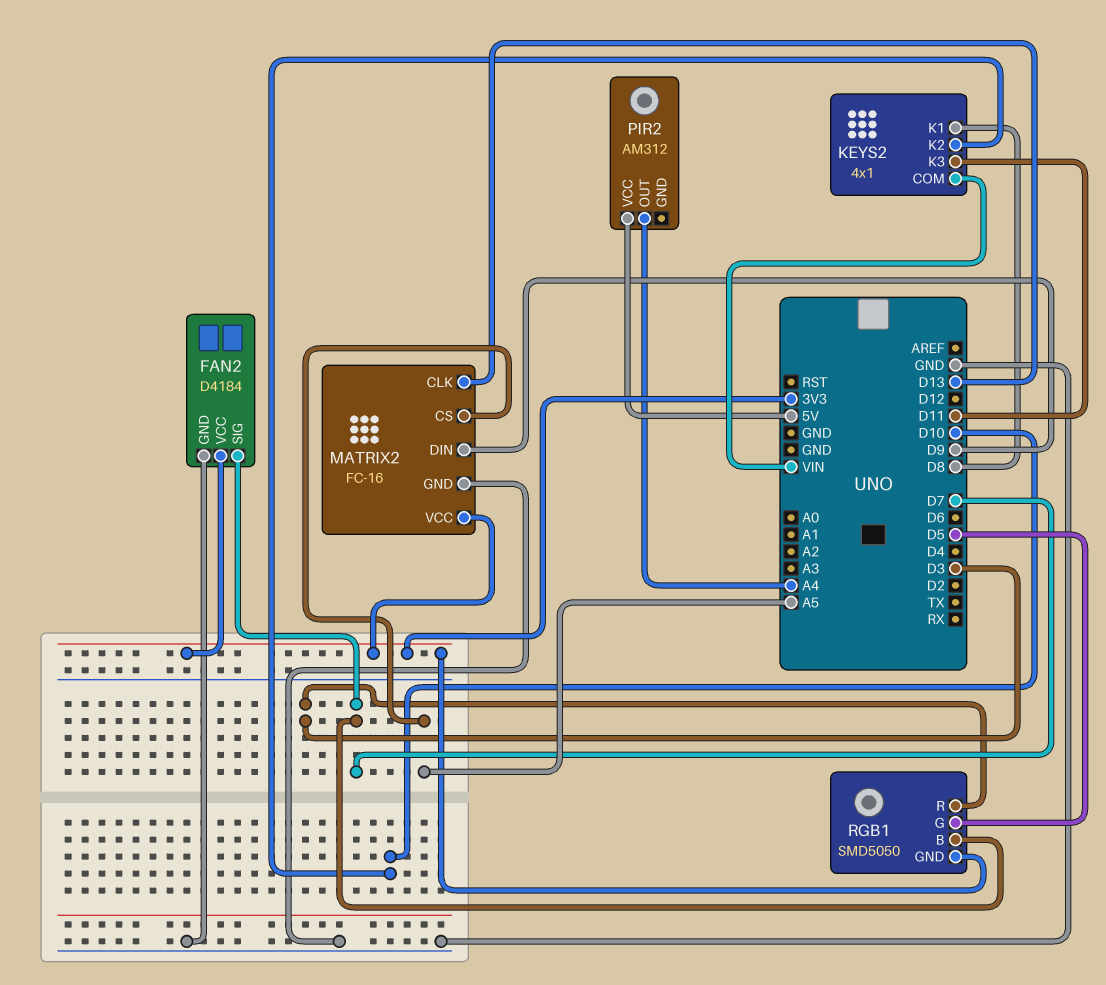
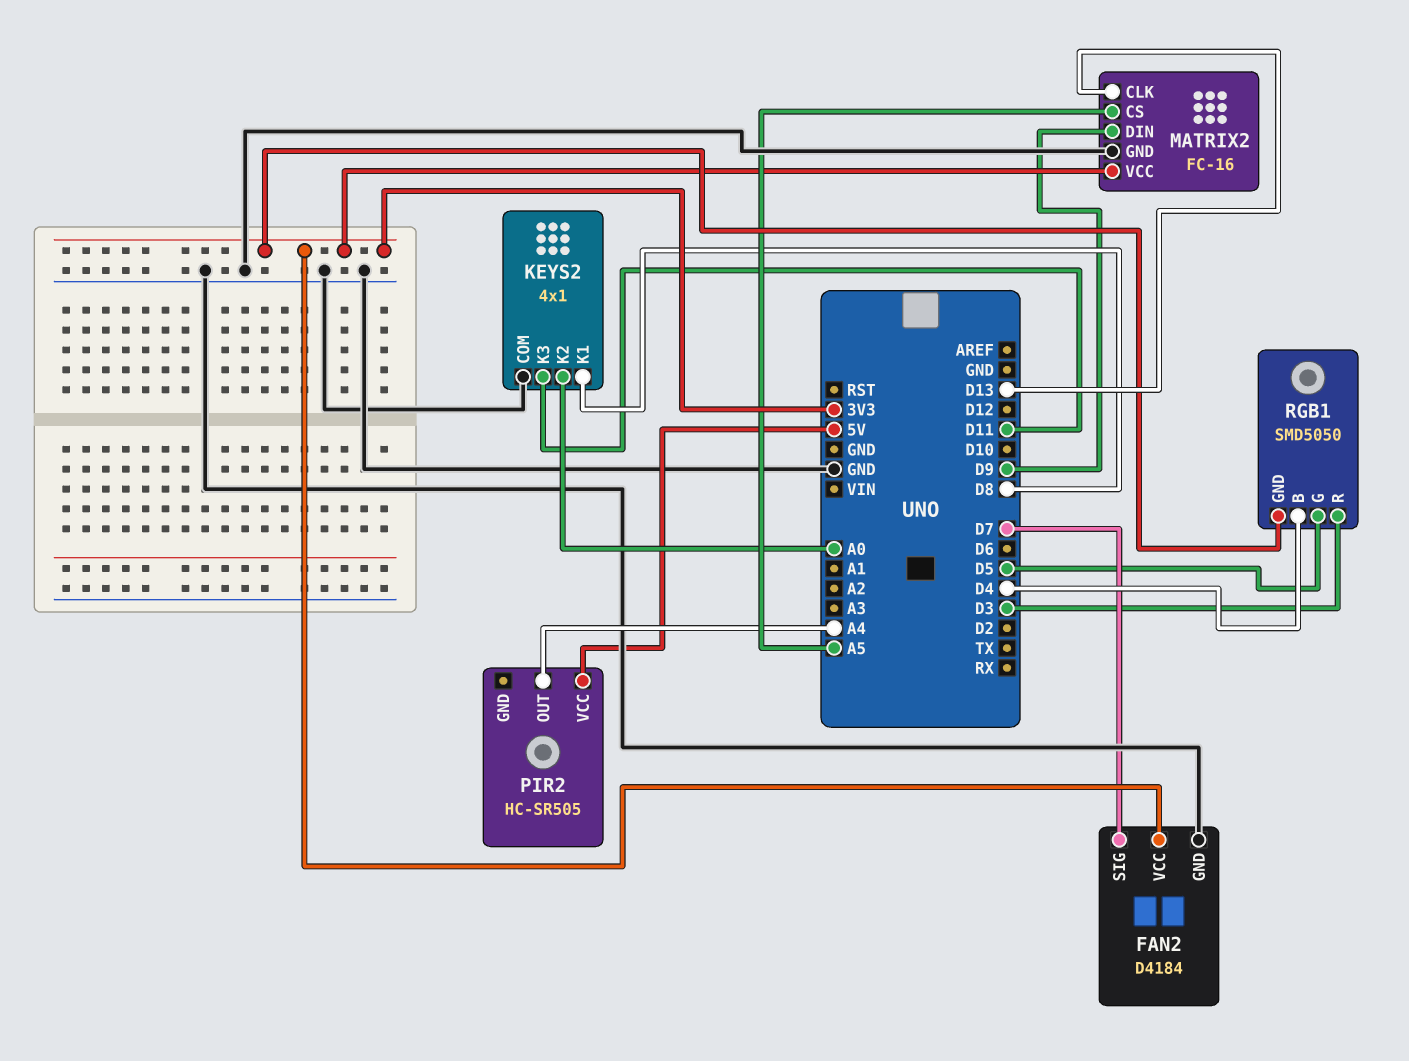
KEYS2 pin COM: VIN -> GND
KEYS2 pin K2: D10 -> A0
PIR2: AM312 -> HC-SR505
RGB1 pin B: D7 -> D4

